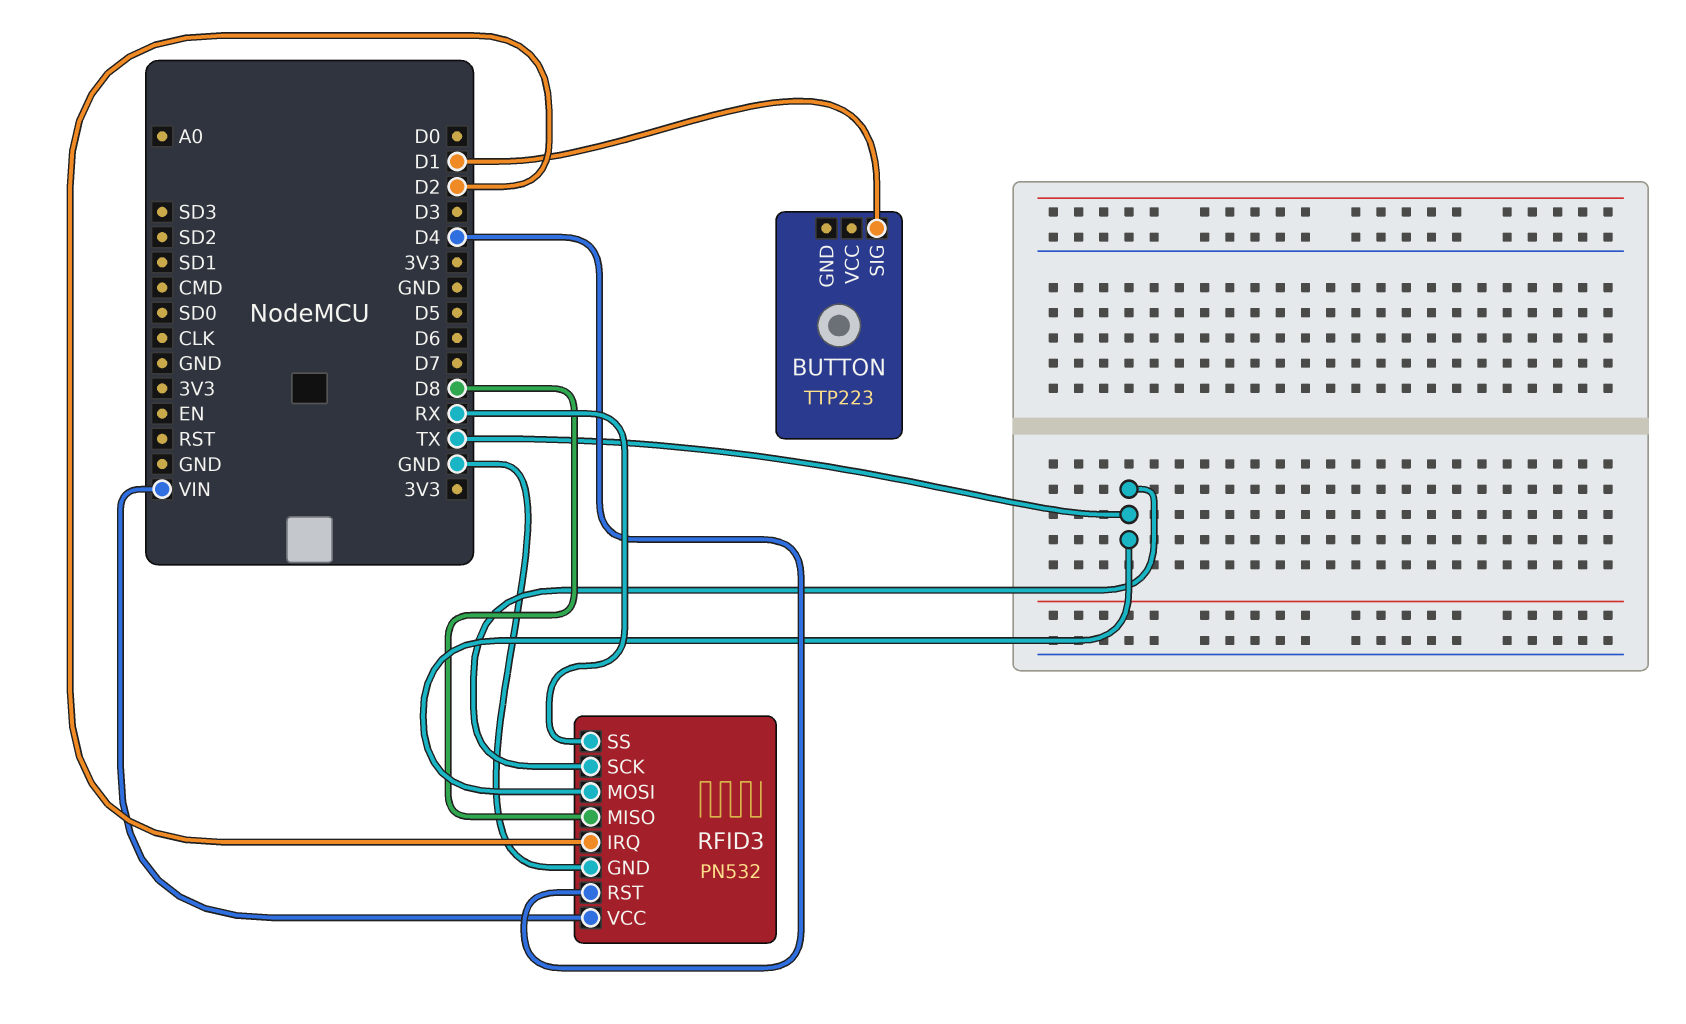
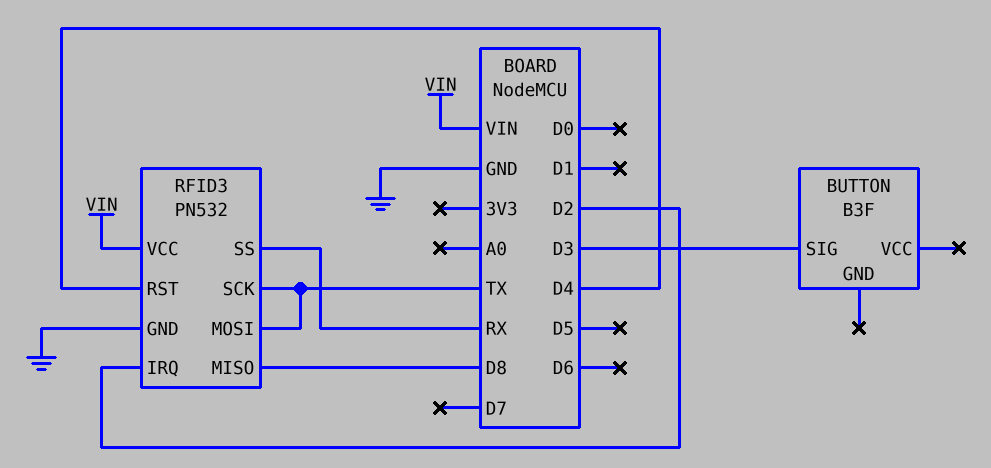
BUTTON: TTP223 -> B3F
BUTTON pin SIG: D1 -> D3

